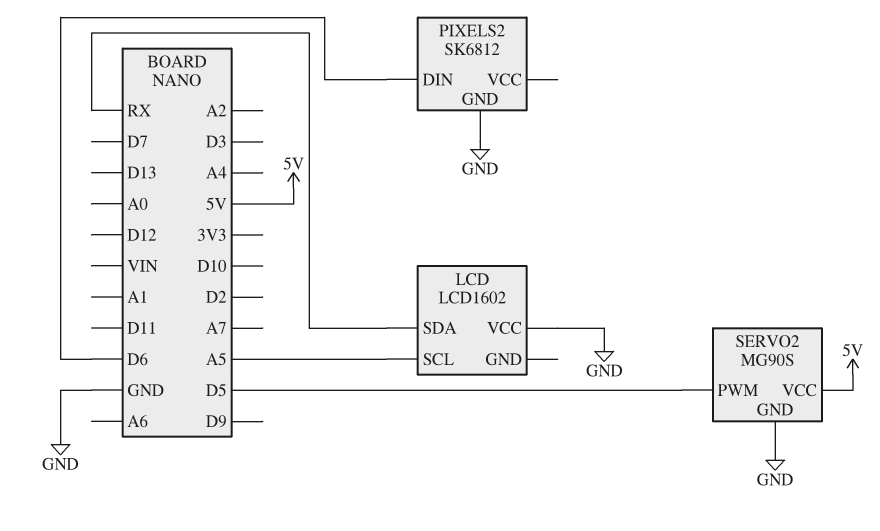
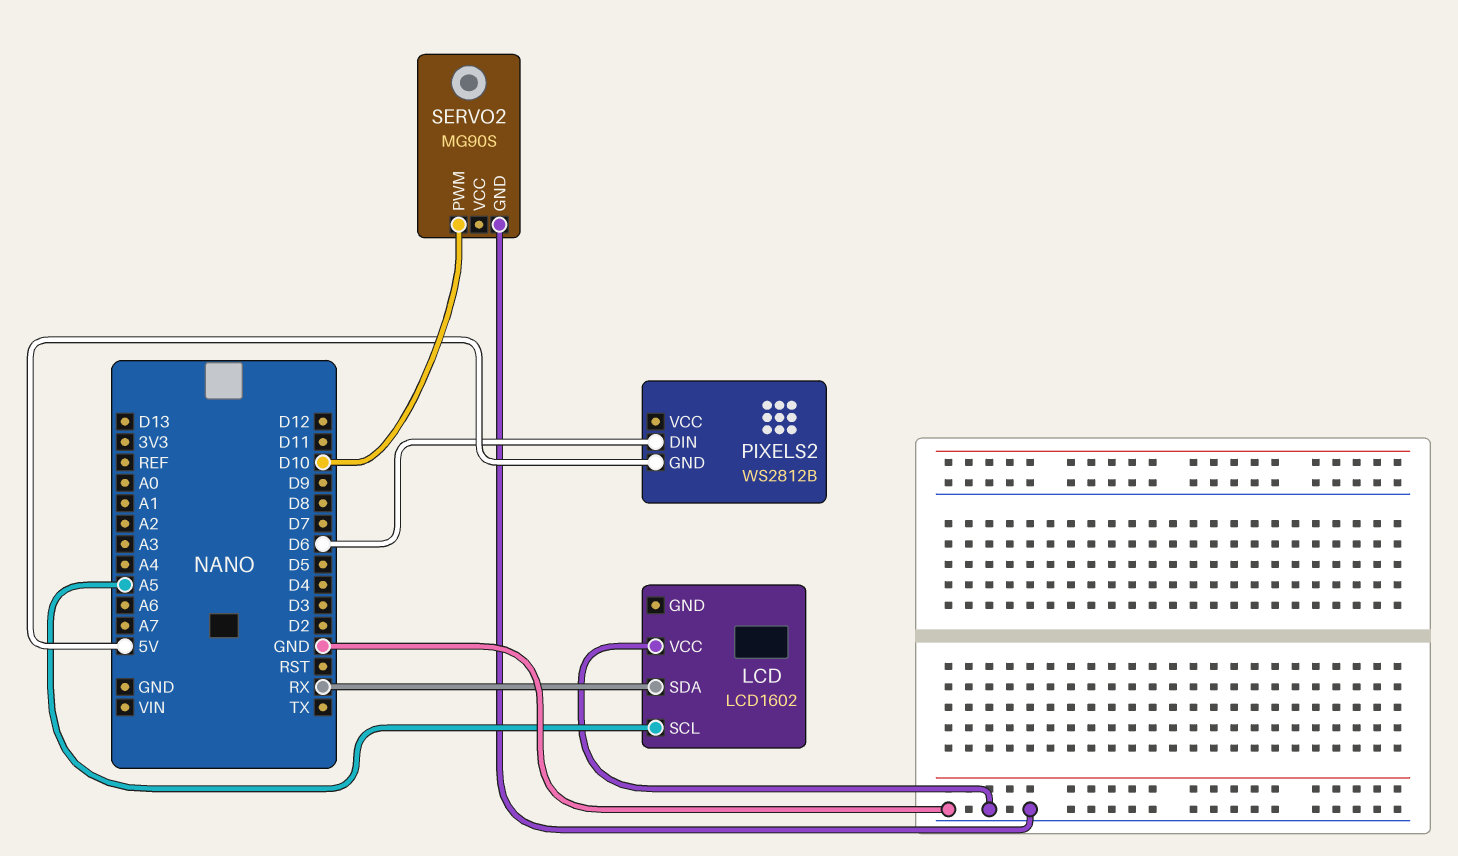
PIXELS2: SK6812 -> WS2812B
PIXELS2 pin GND: GND -> 5V
SERVO2 pin PWM: D5 -> D10
SERVO2 pin VCC: 5V -> none

